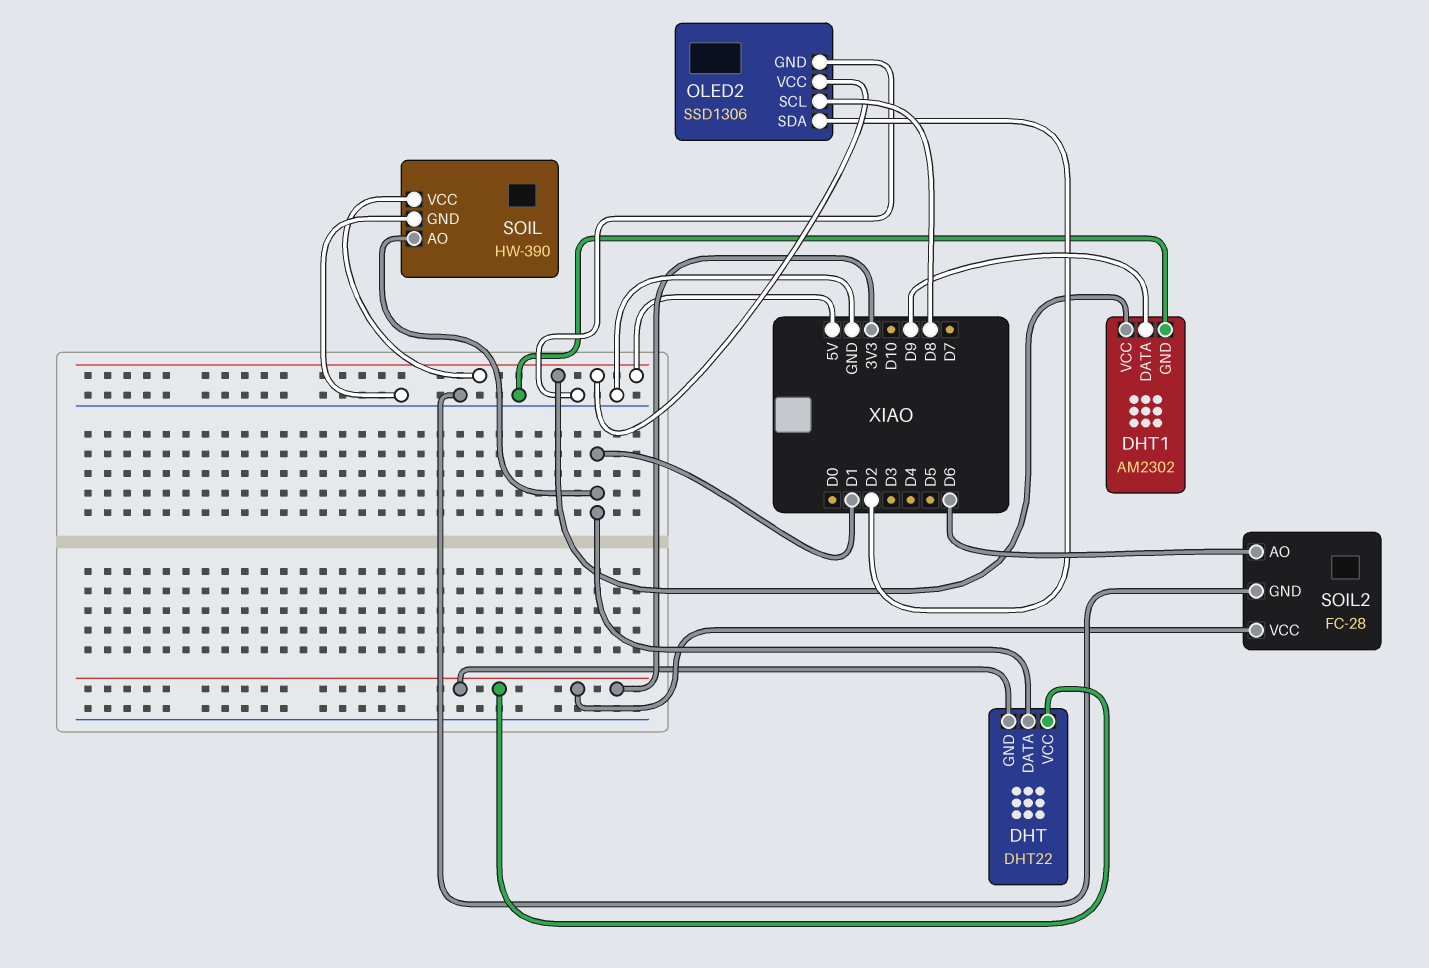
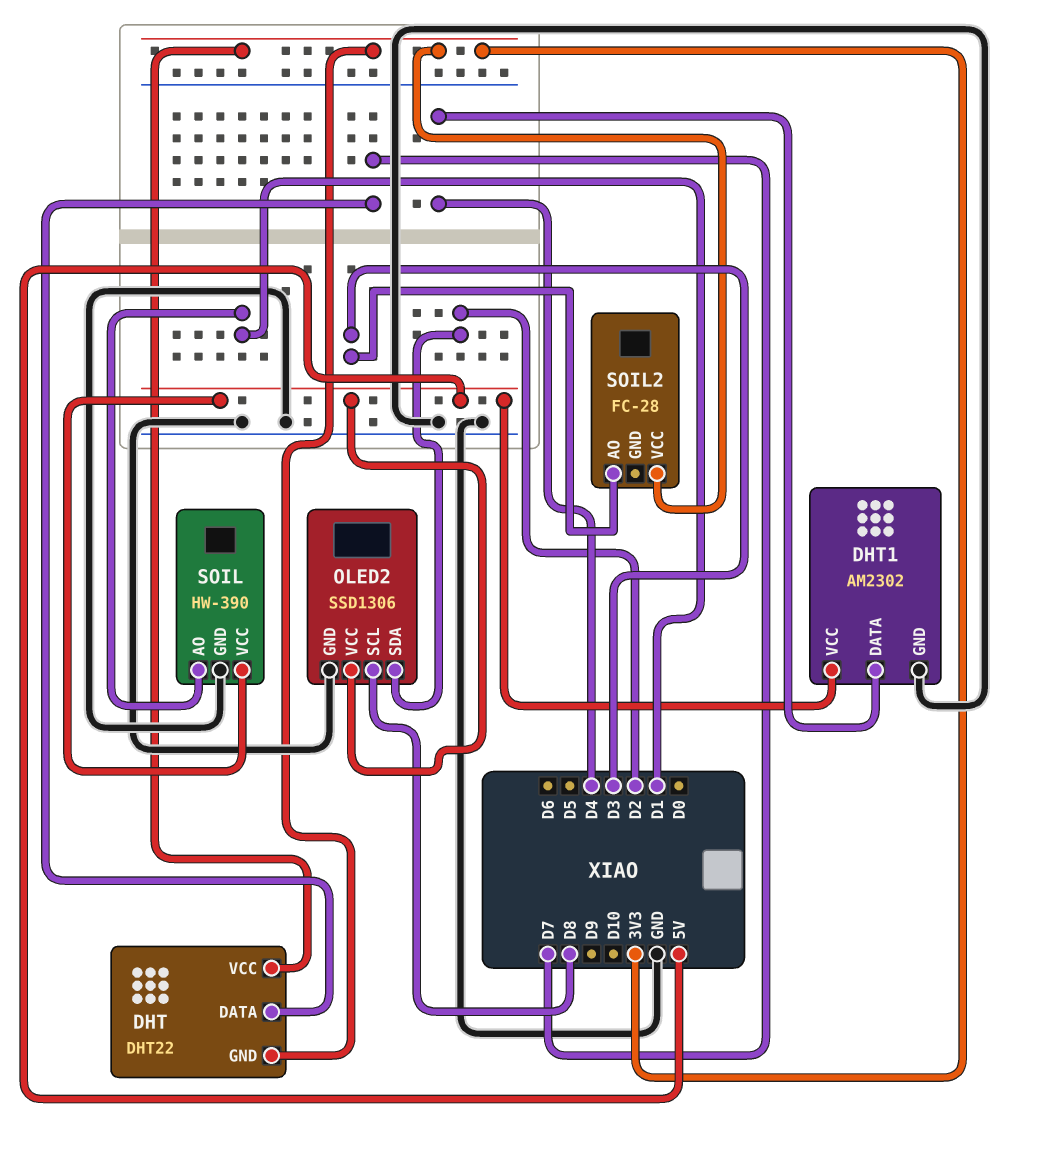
DHT pin DATA: D1 -> D7
DHT1 pin DATA: D9 -> D4
SOIL2 pin AO: D6 -> D3
SOIL2 pin GND: GND -> none

